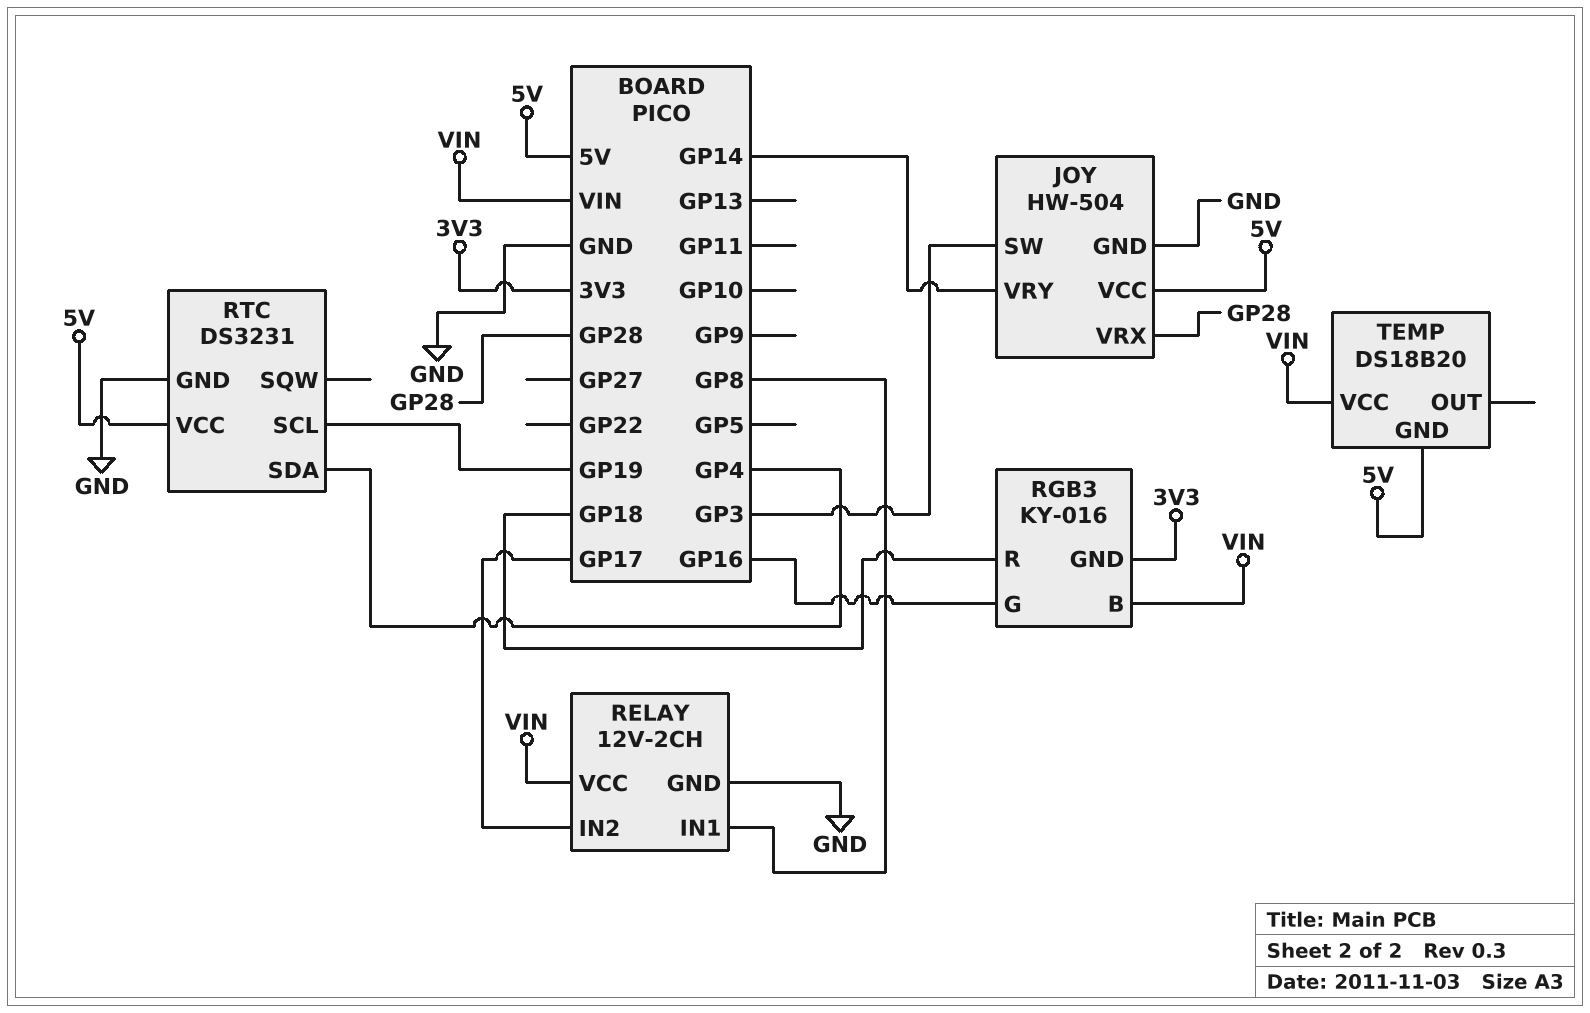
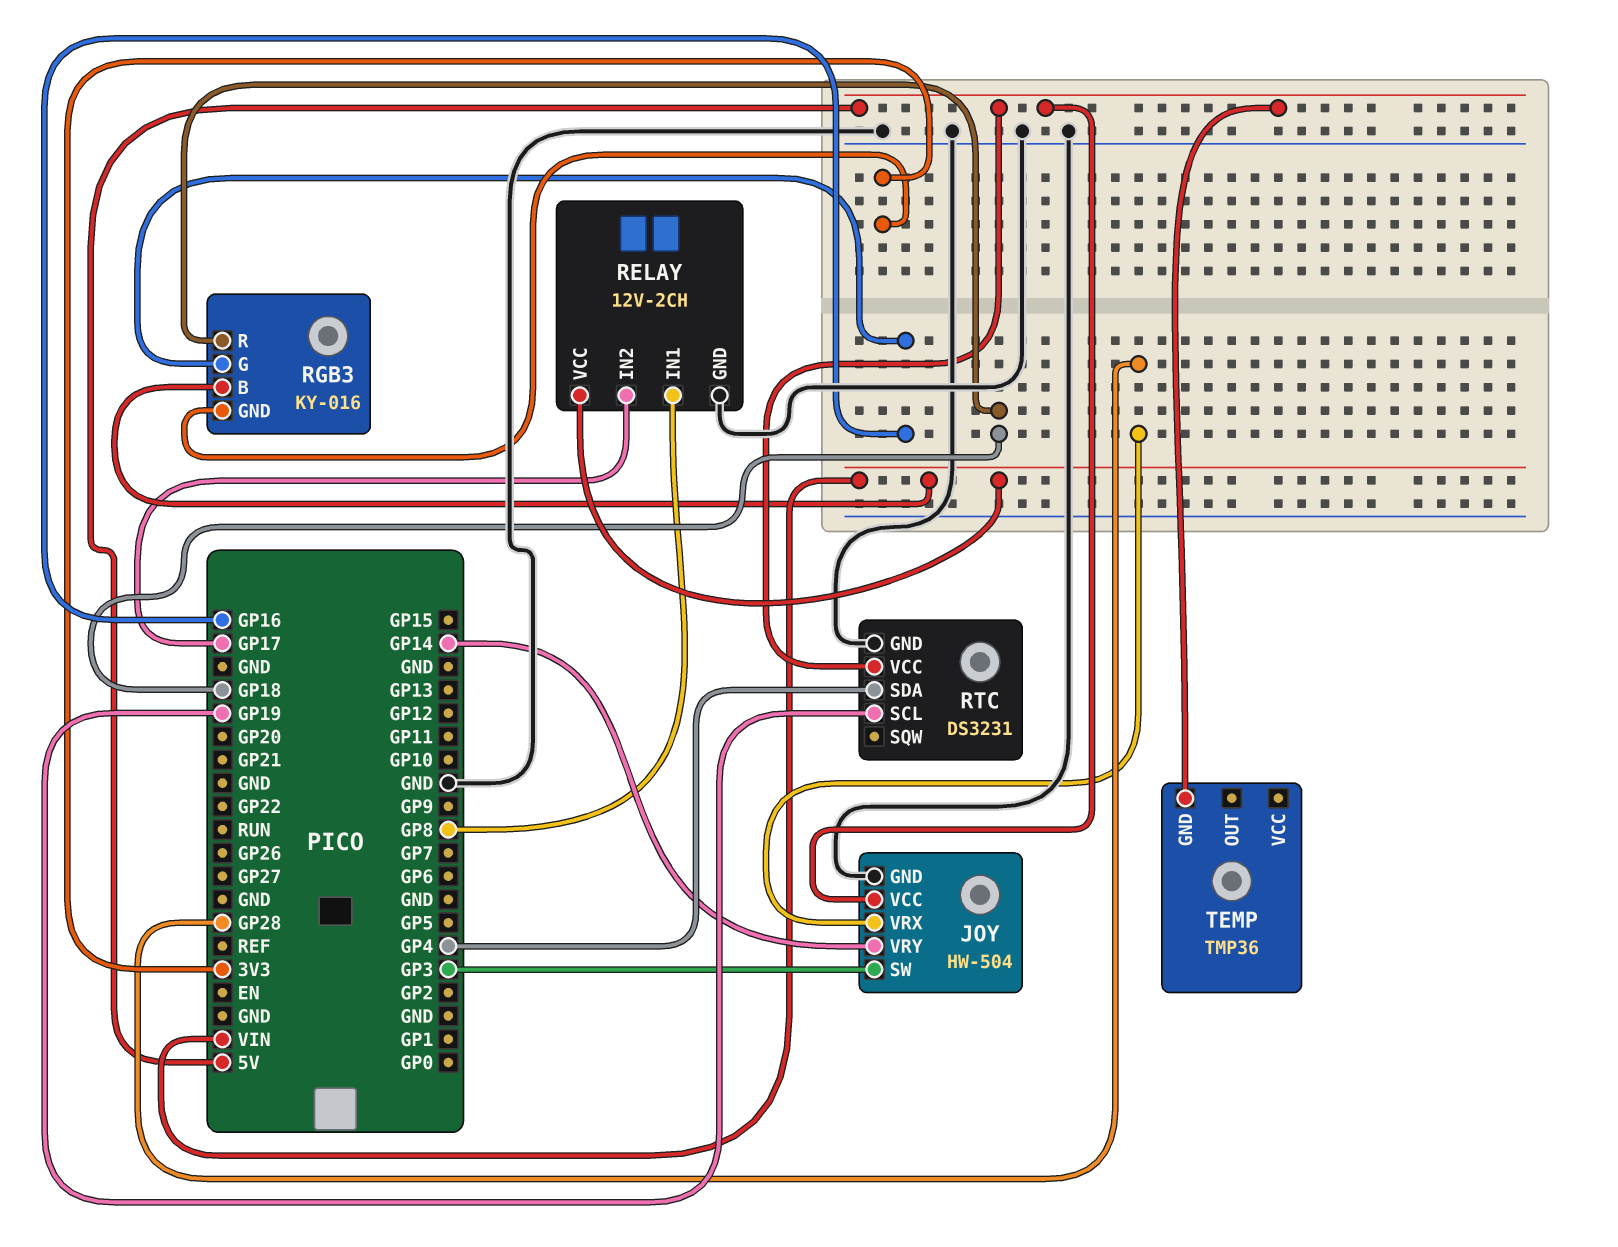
TEMP: DS18B20 -> TMP36
TEMP pin VCC: VIN -> none

